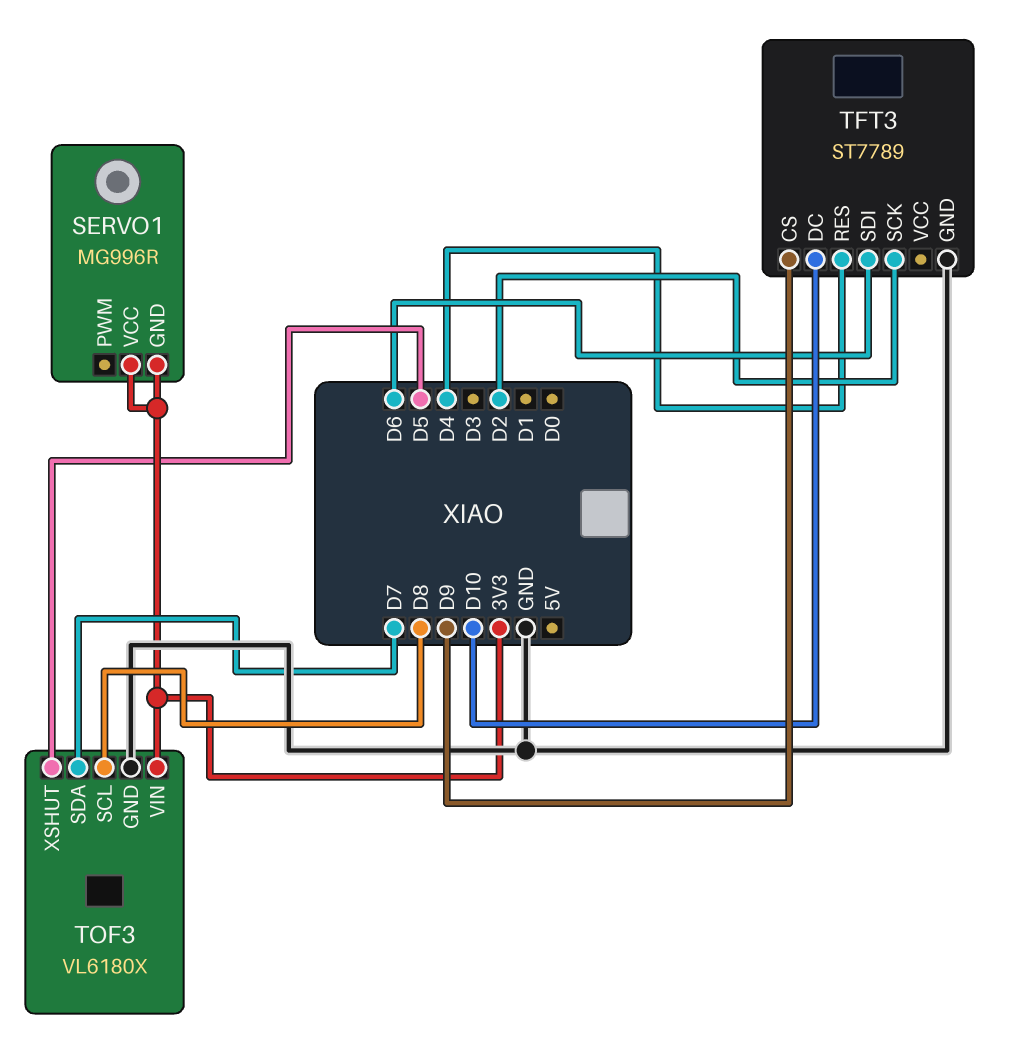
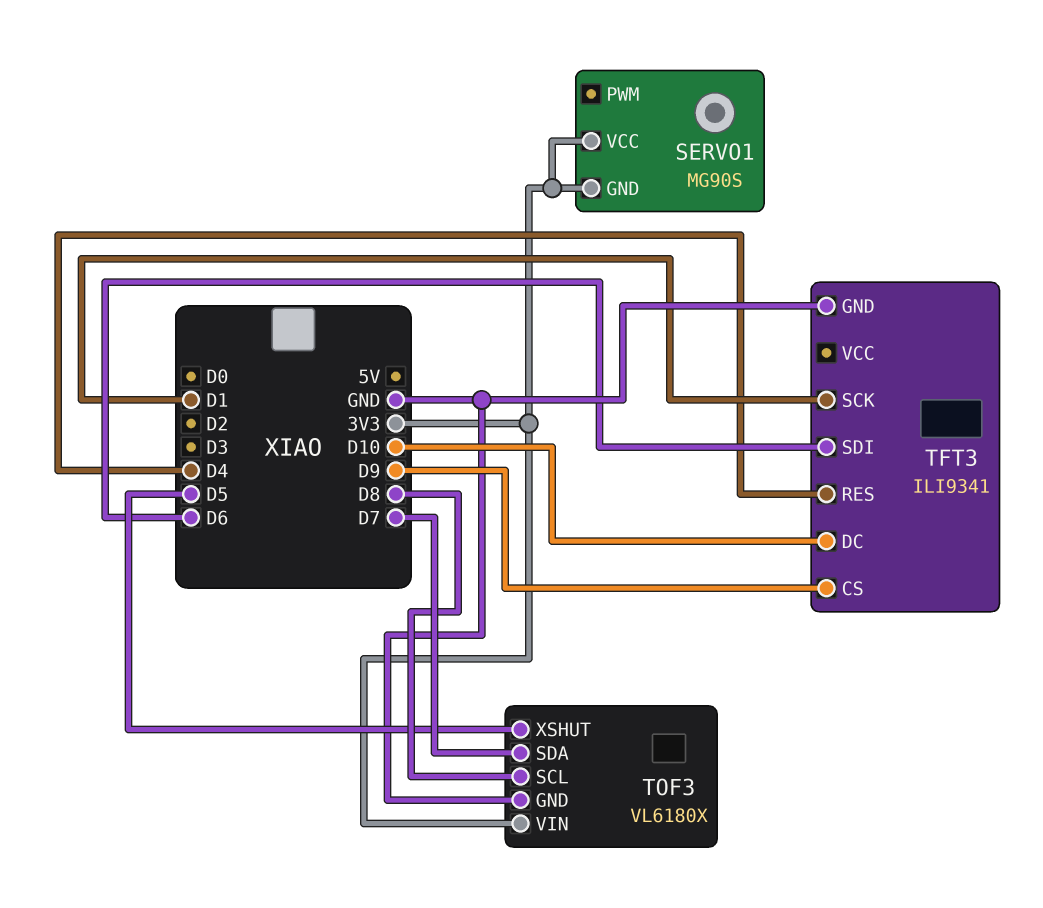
SERVO1: MG996R -> MG90S
TFT3: ST7789 -> ILI9341
TFT3 pin SCK: D2 -> D1

